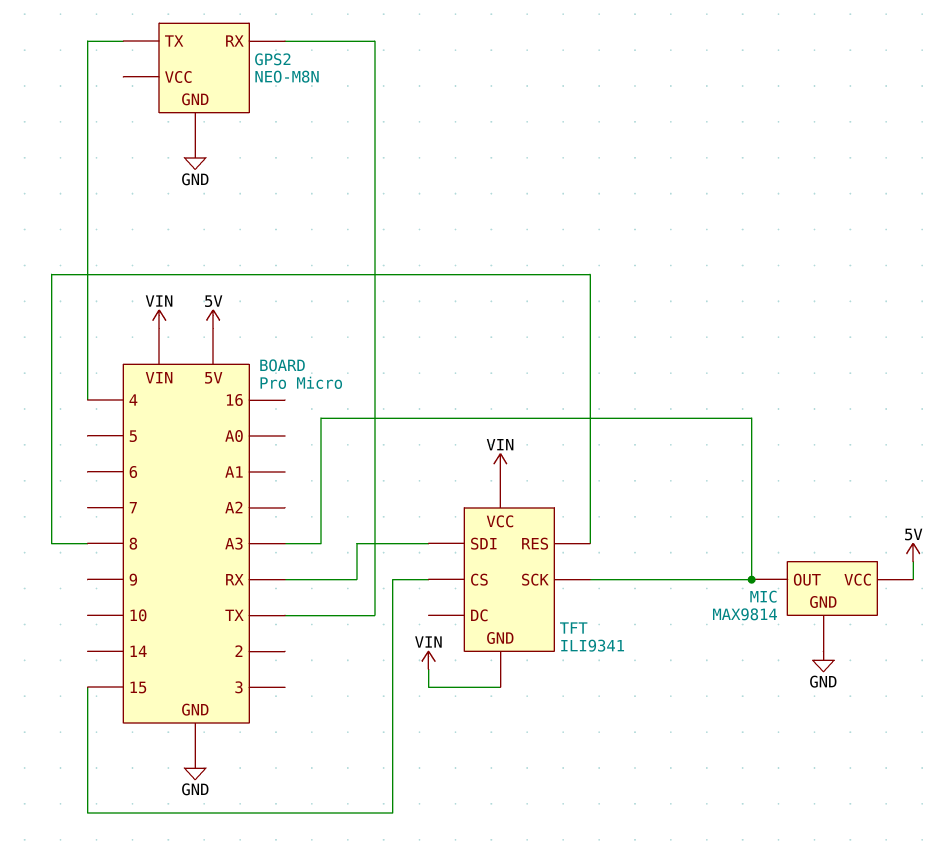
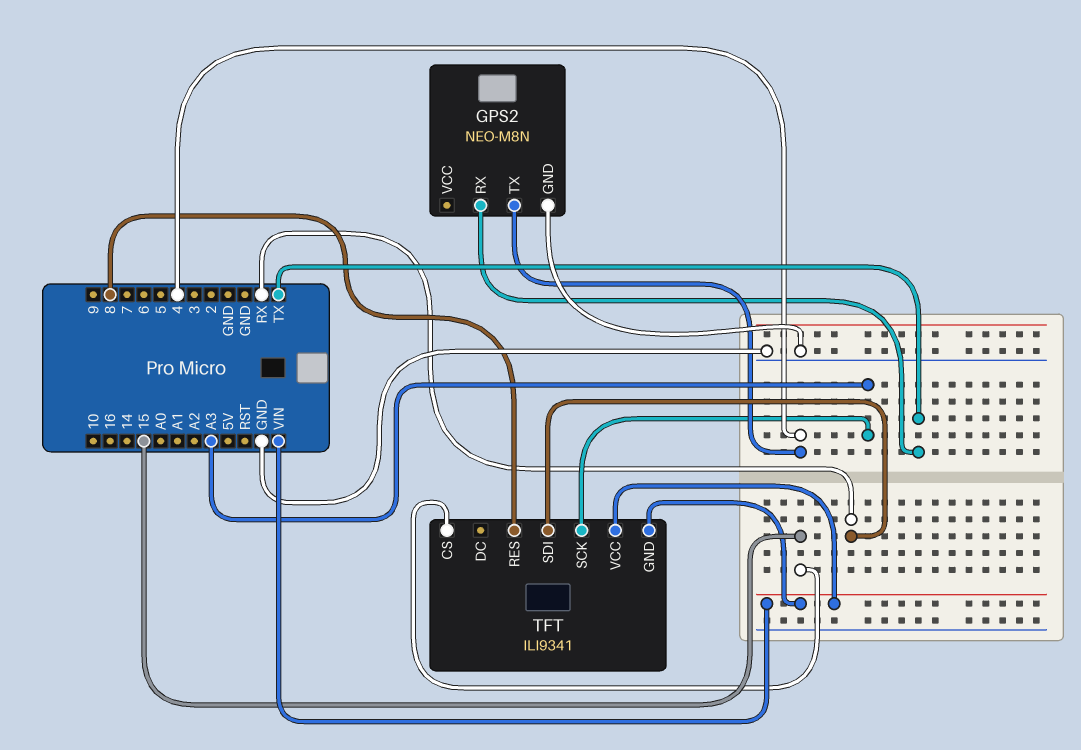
MIC: MAX9814 -> none
MIC pin GND: GND -> none
MIC pin OUT: A3 -> none
MIC pin VCC: 5V -> none

